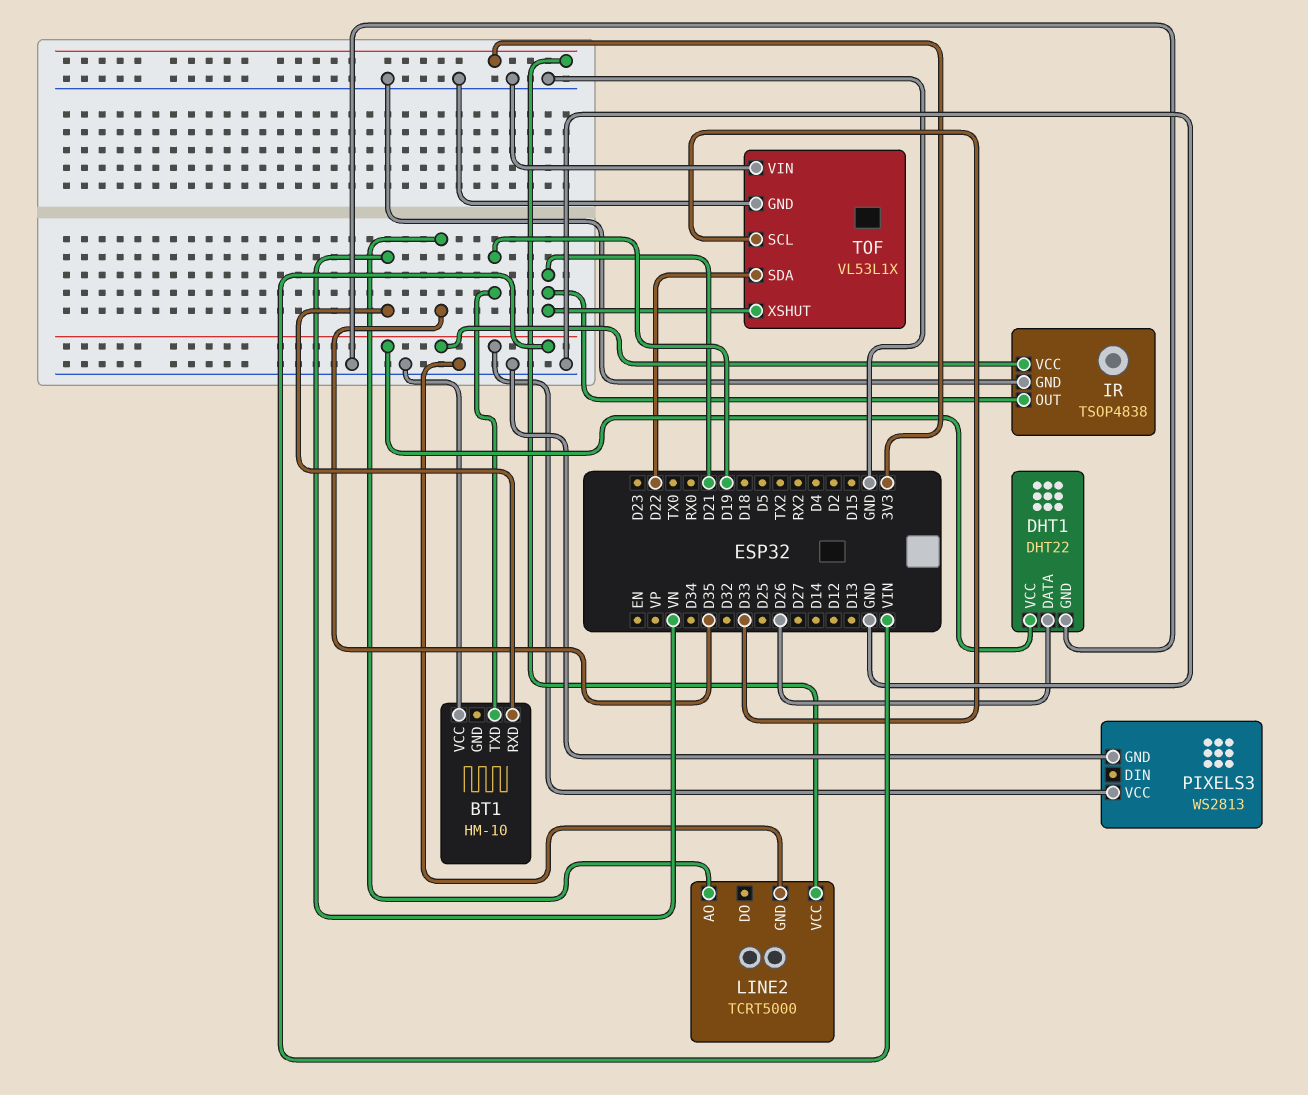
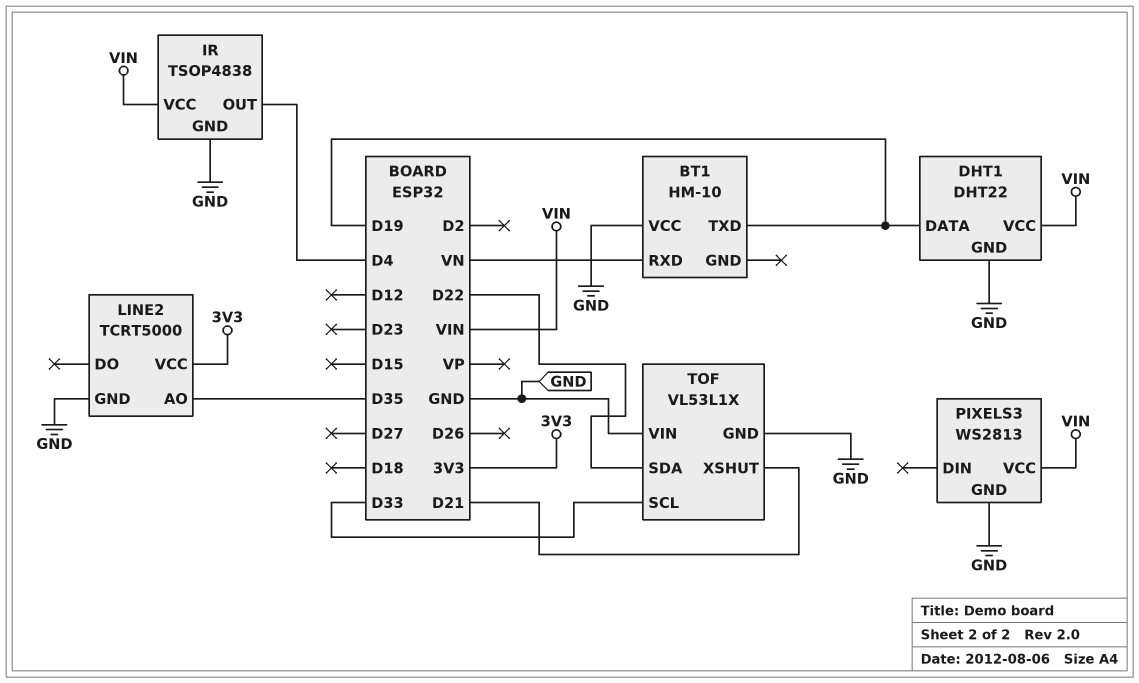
DHT1 pin DATA: D26 -> D19
IR pin OUT: D21 -> D4

